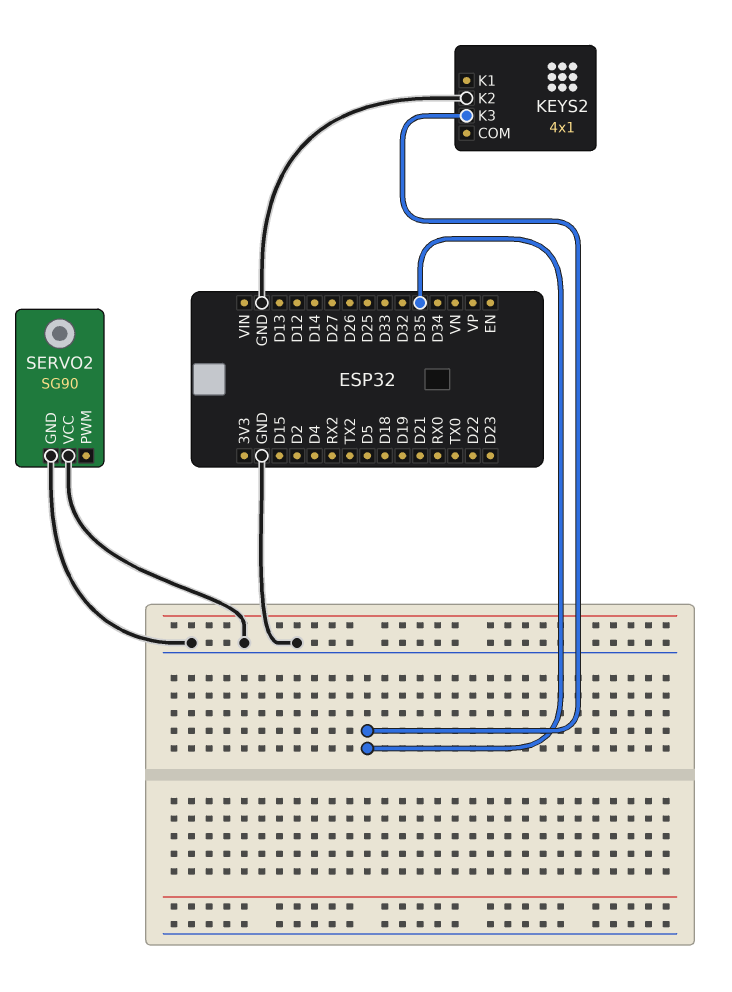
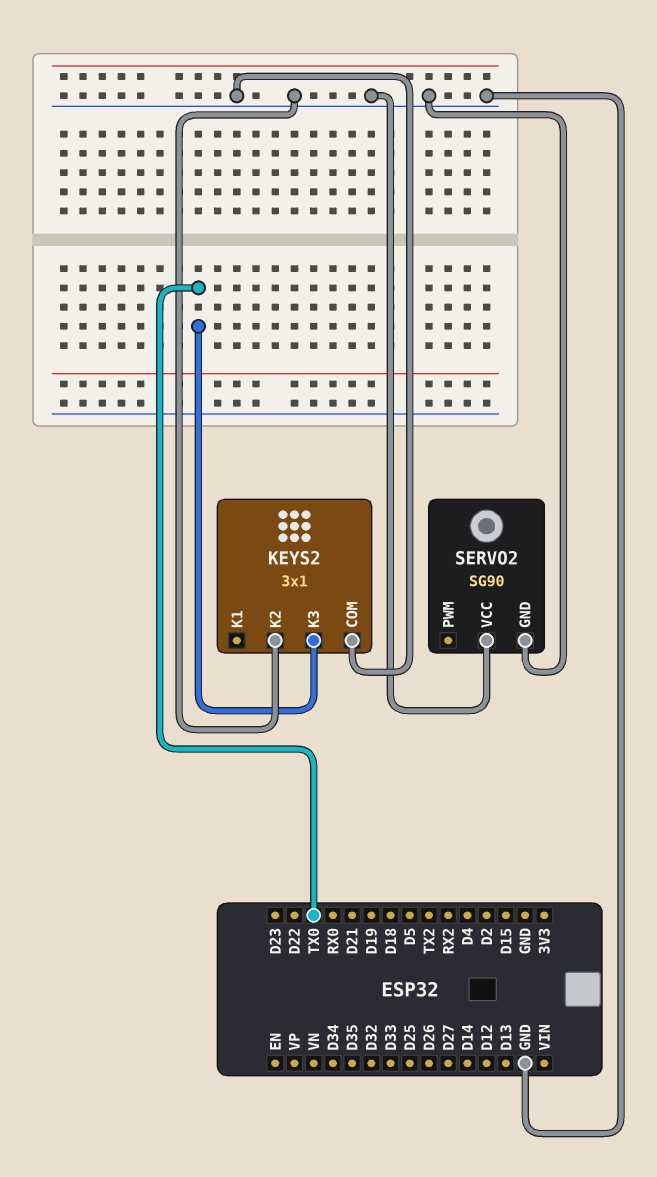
KEYS2: 4x1 -> 3x1
KEYS2 pin COM: none -> GND
KEYS2 pin K3: D35 -> TX0

